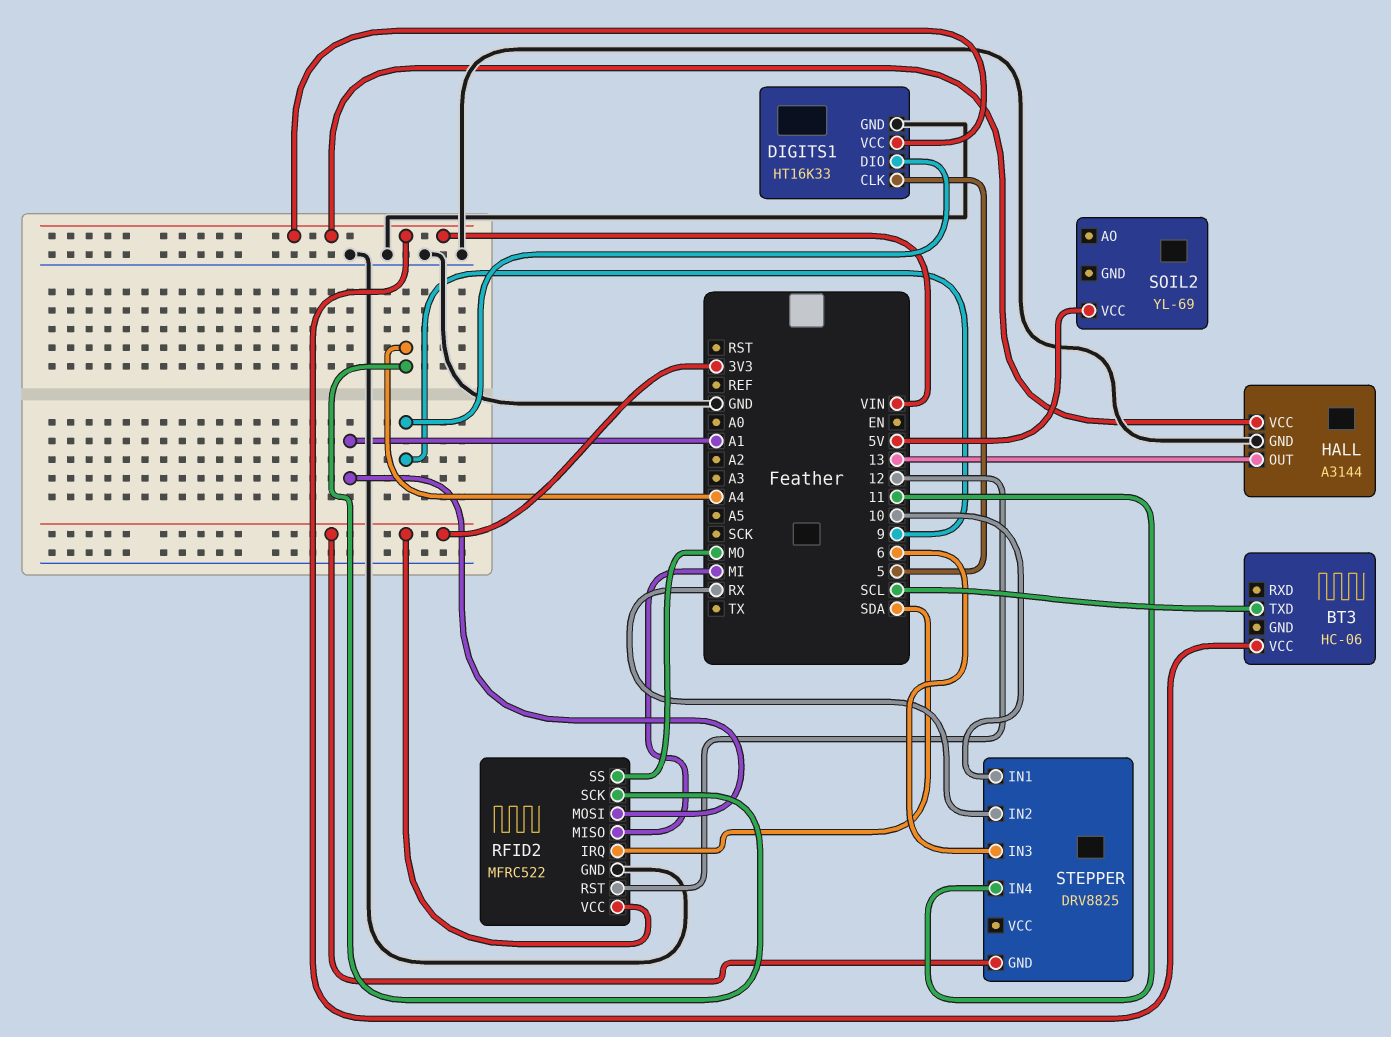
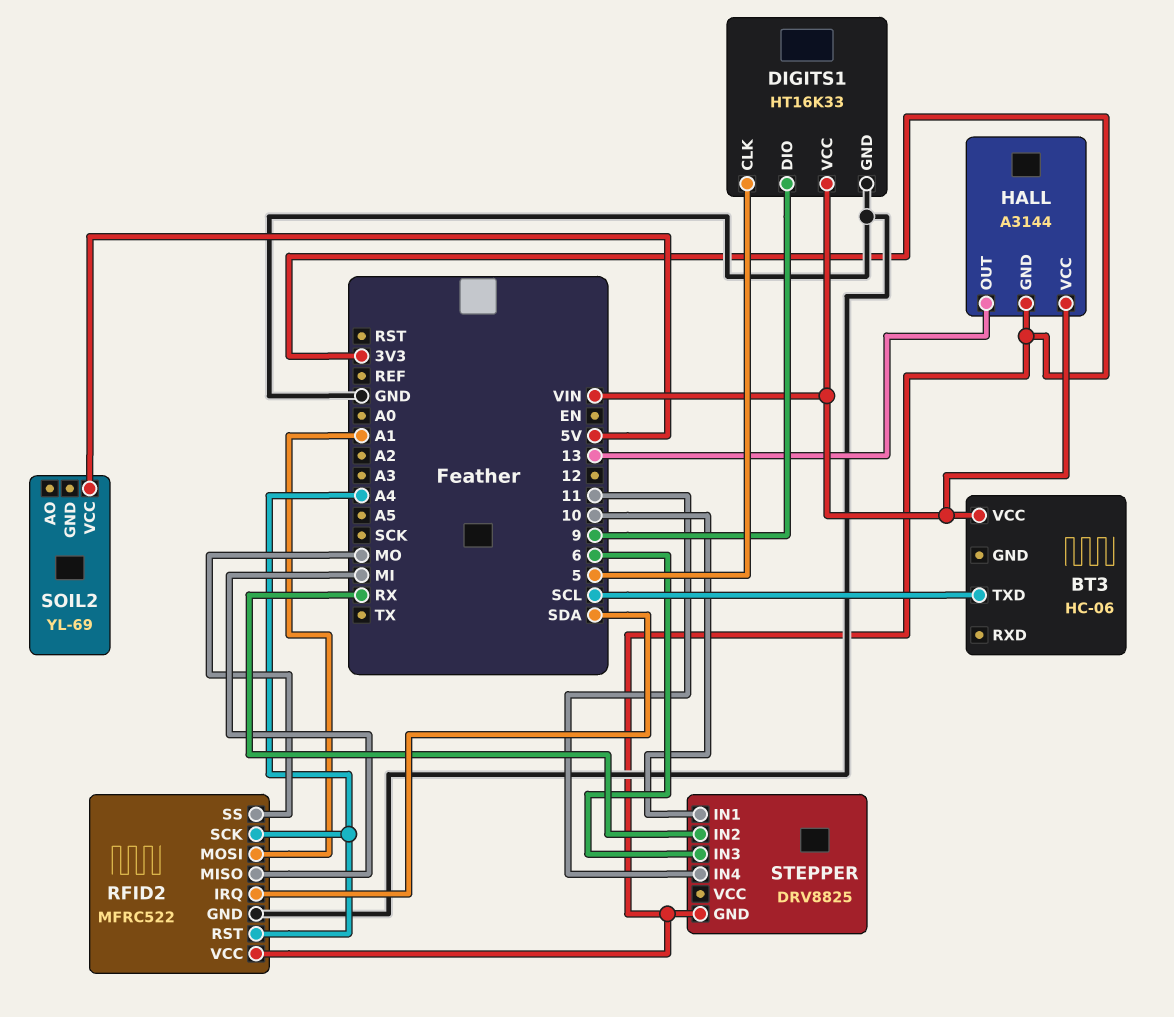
HALL pin GND: GND -> 3V3
RFID2 pin RST: 12 -> A4

